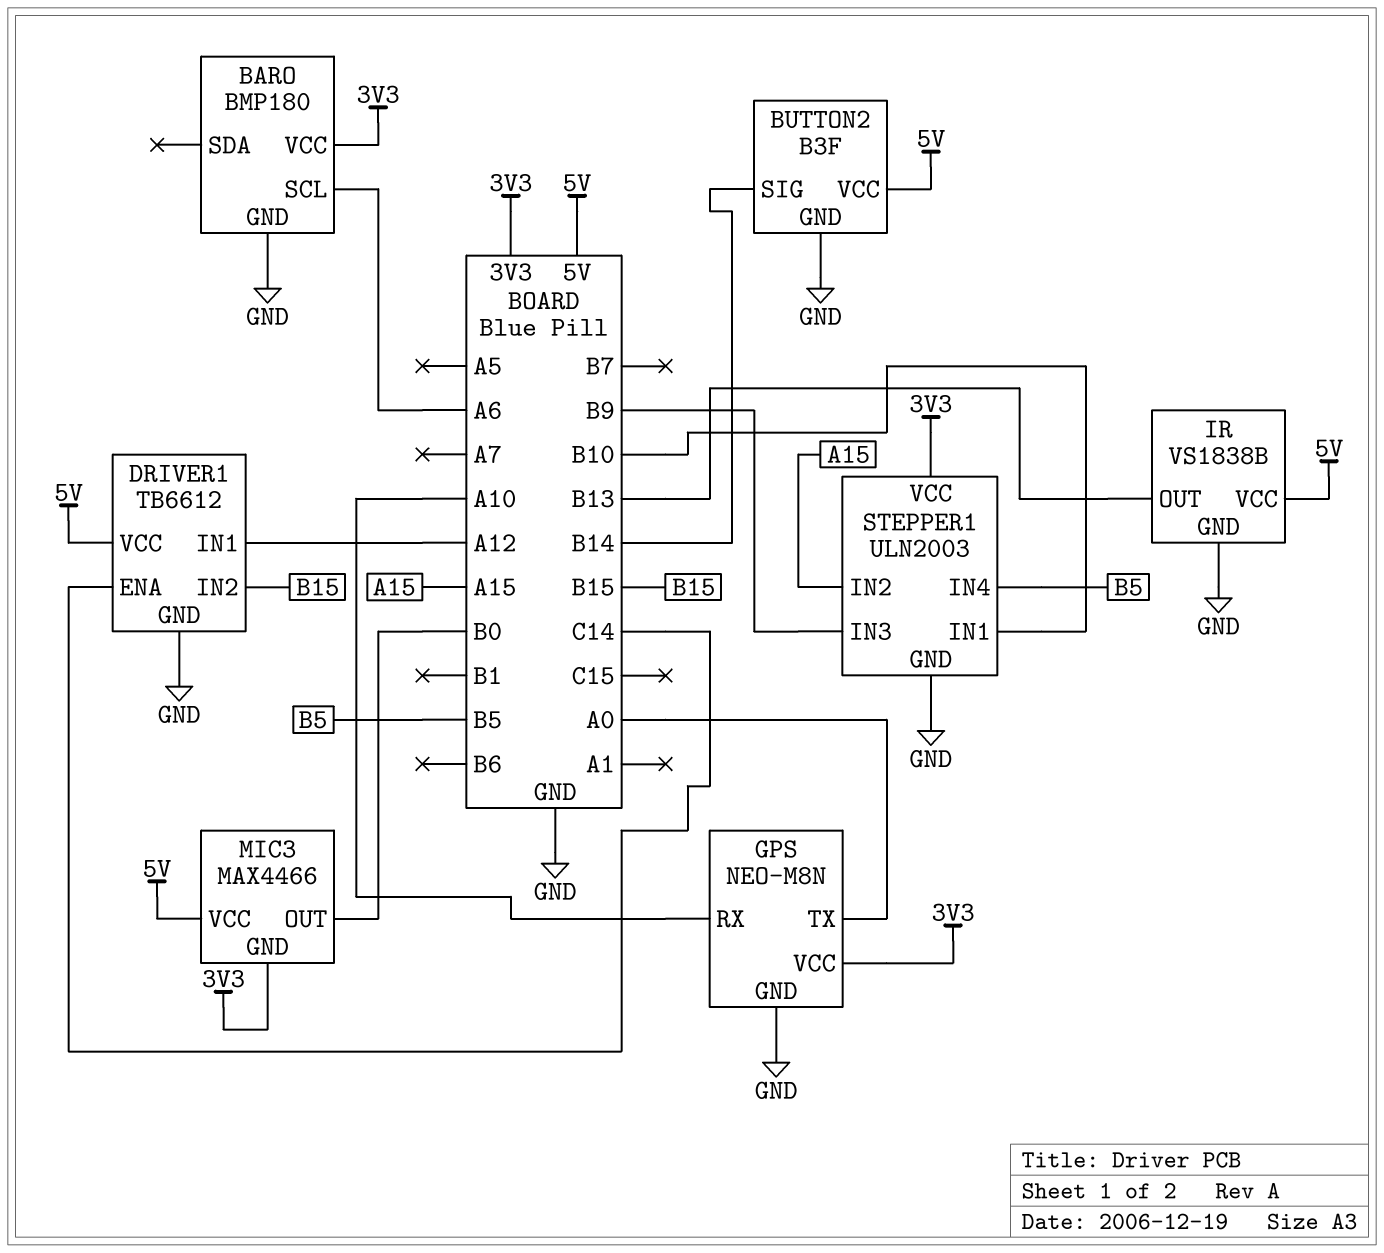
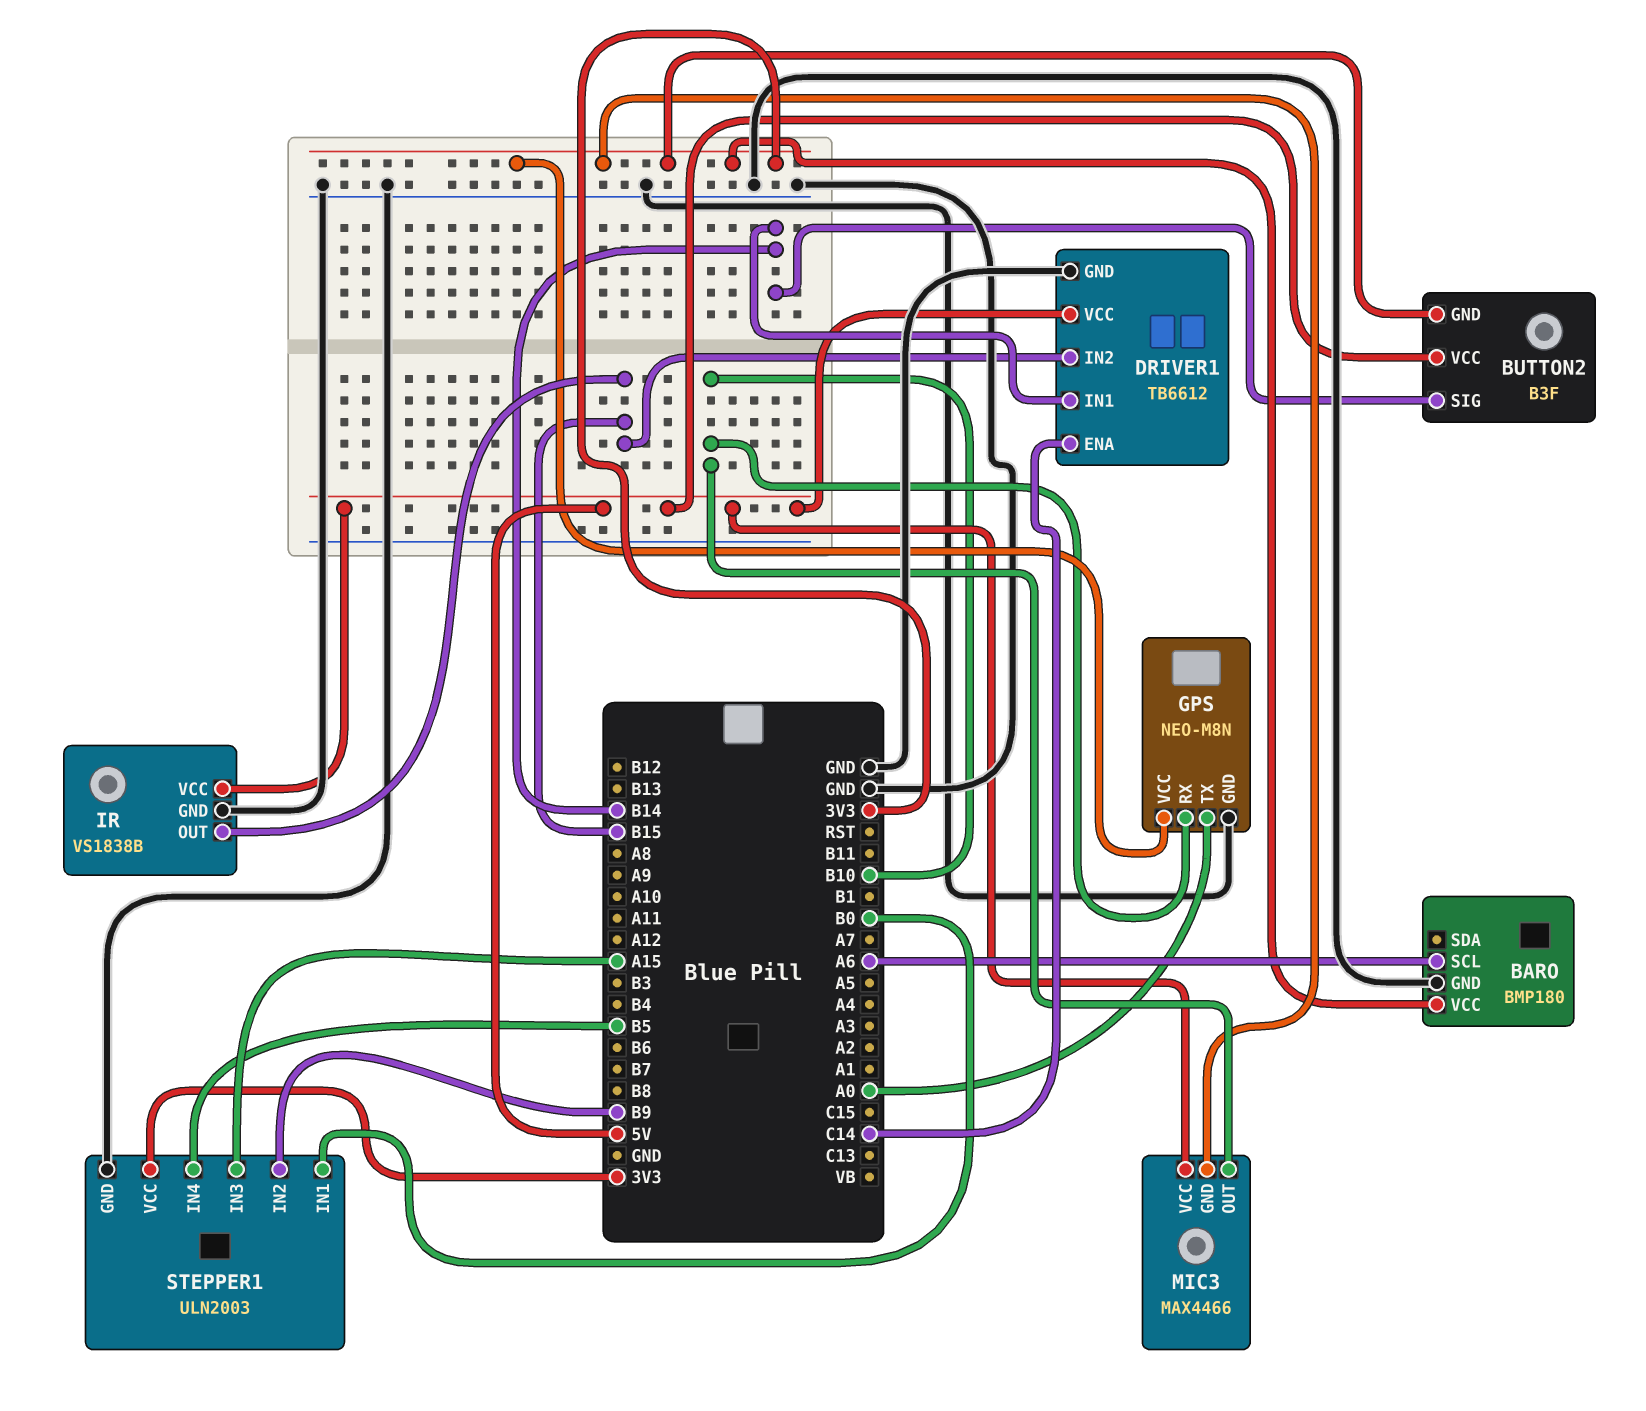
BUTTON2 pin GND: GND -> 3V3
DRIVER1 pin IN1: A12 -> B14
GPS pin RX: A10 -> B10
IR pin OUT: B13 -> B15
MIC3 pin OUT: B0 -> B10
STEPPER1 pin IN1: B10 -> B0
STEPPER1 pin IN2: A15 -> B9
STEPPER1 pin IN3: B9 -> A15

